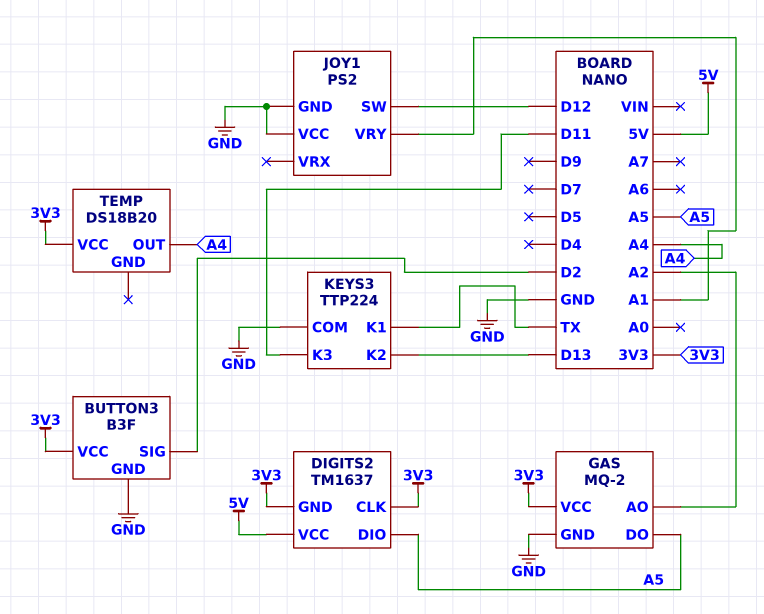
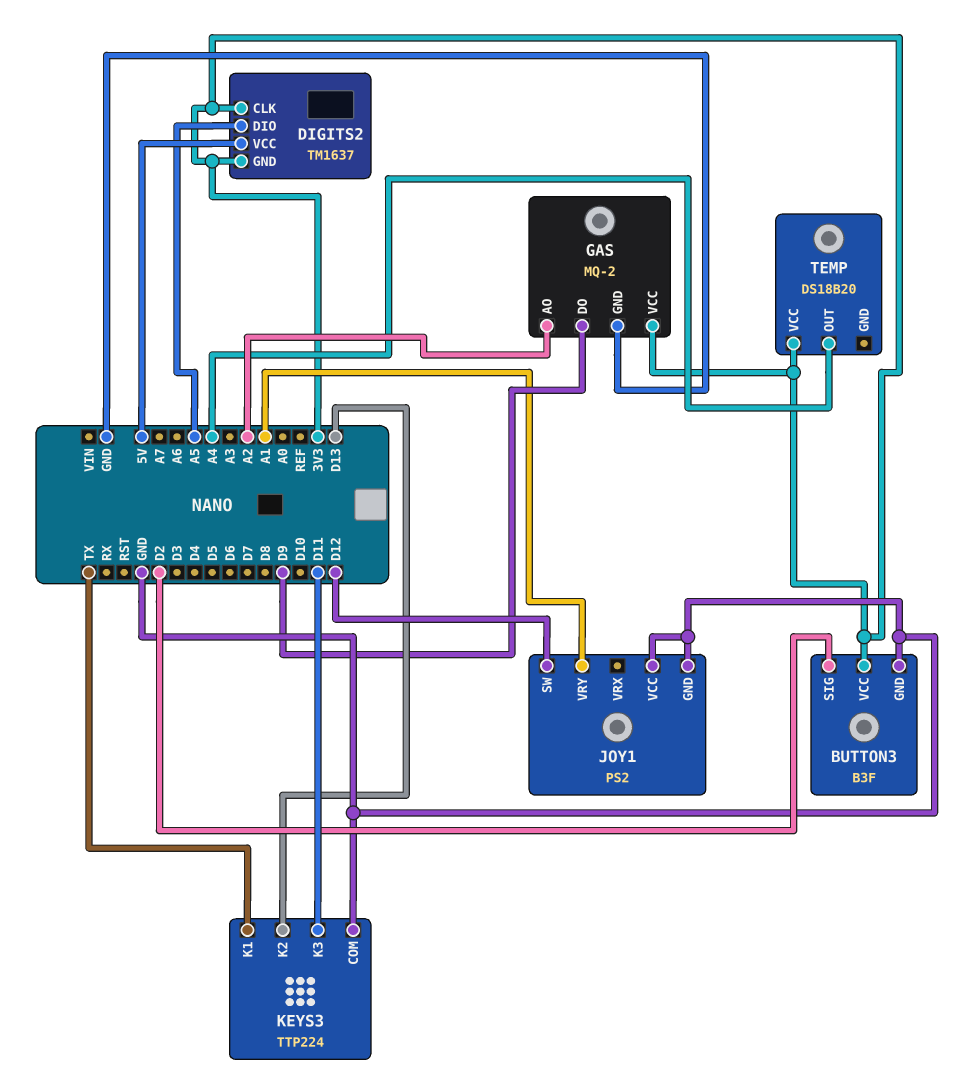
GAS pin DO: A5 -> D9

